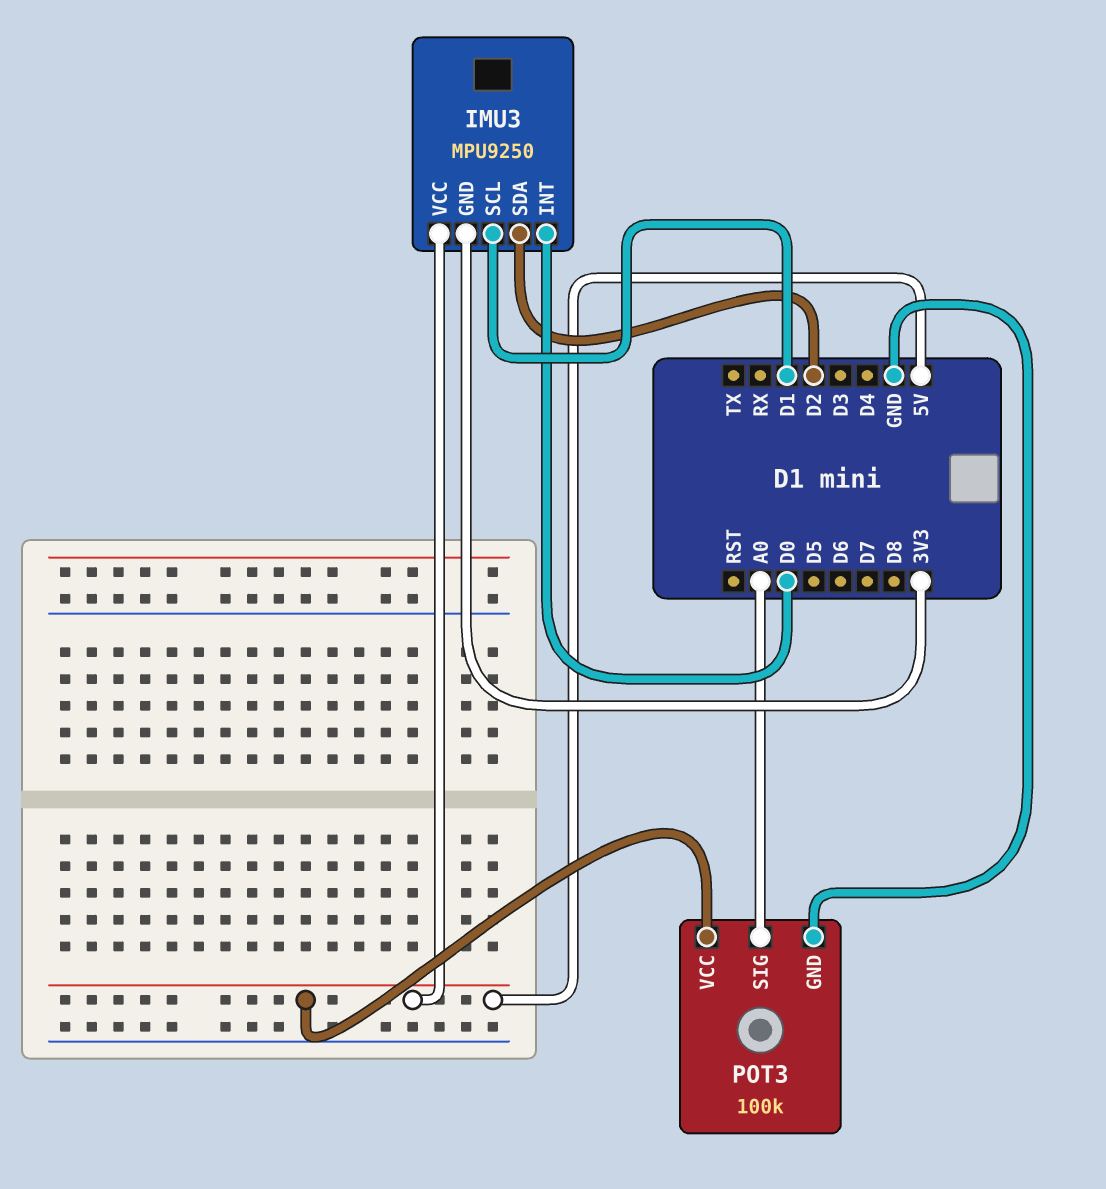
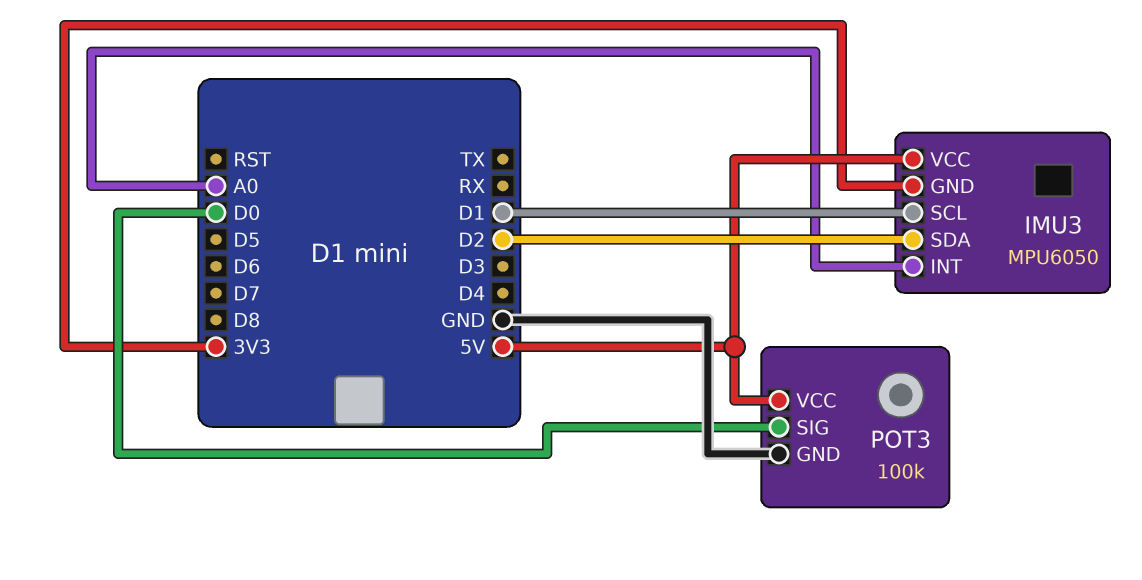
IMU3: MPU9250 -> MPU6050
IMU3 pin INT: D0 -> A0
POT3 pin SIG: A0 -> D0

